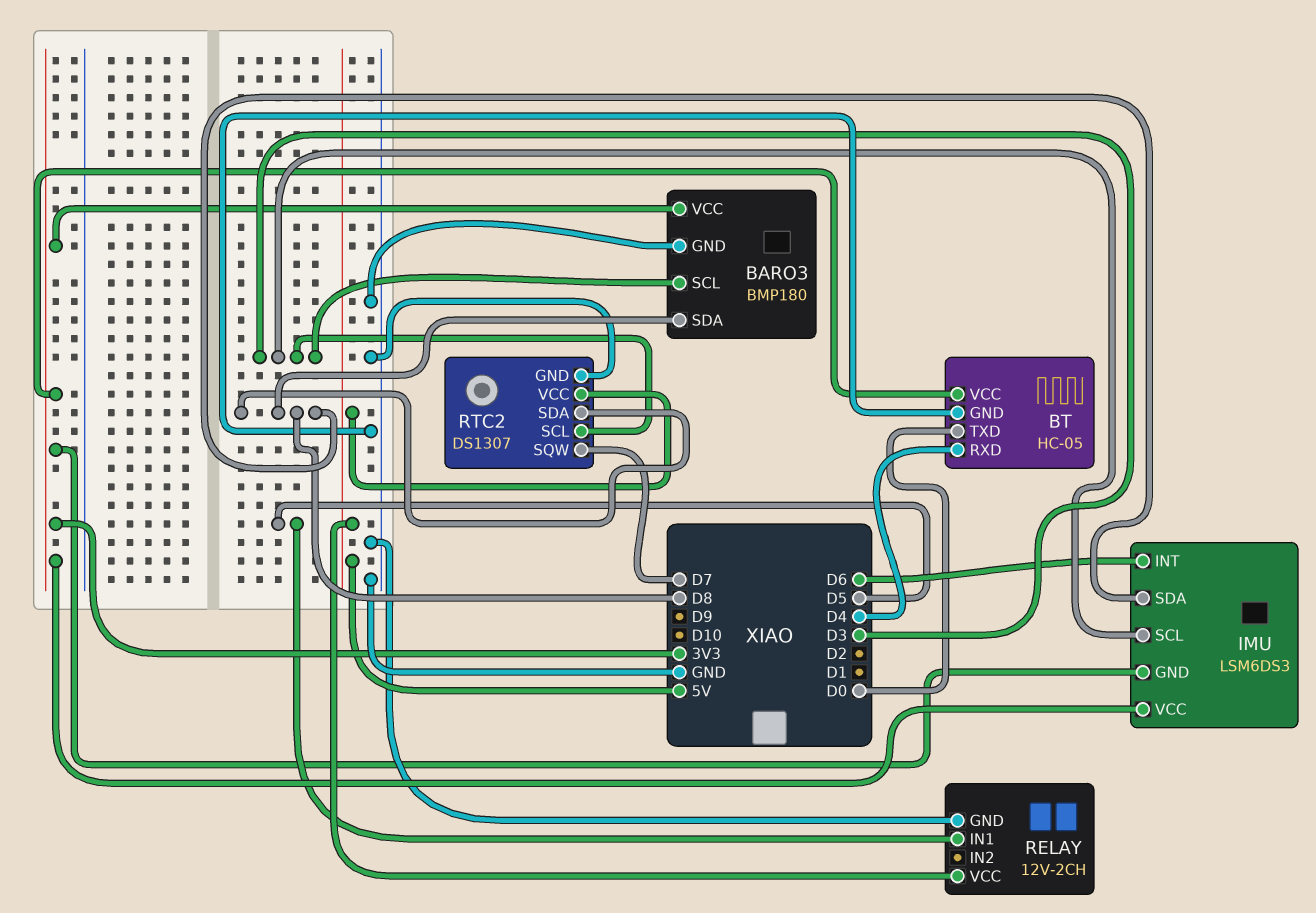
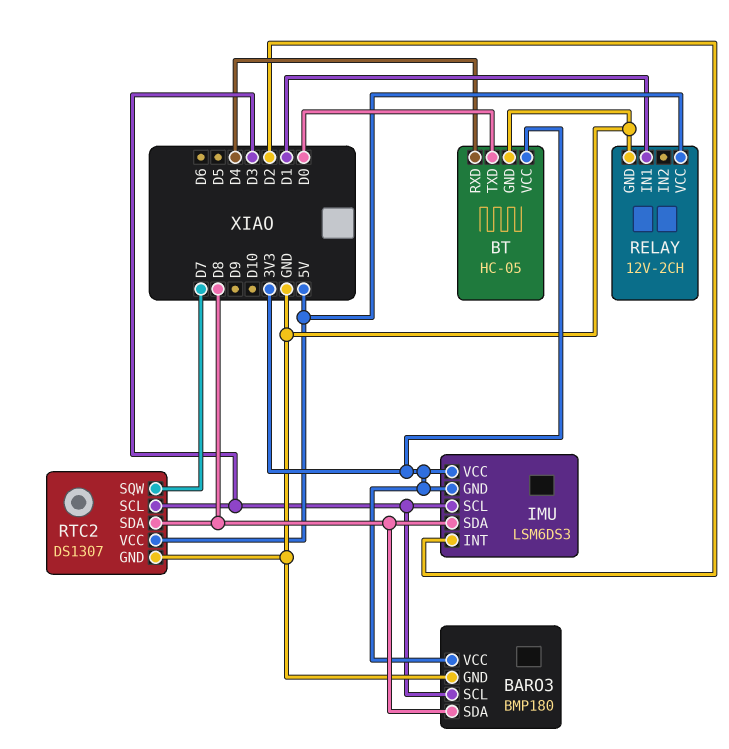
IMU pin INT: D6 -> D2
RELAY pin IN1: D5 -> D1

